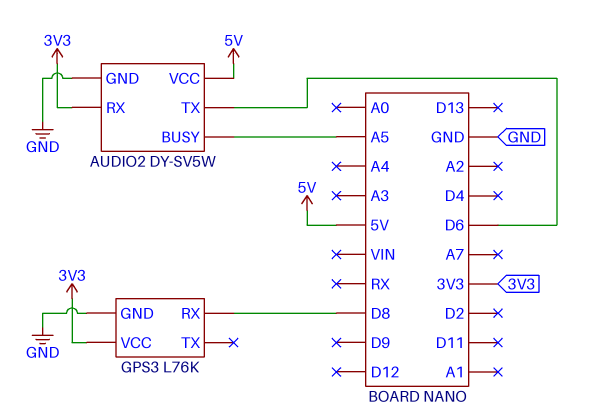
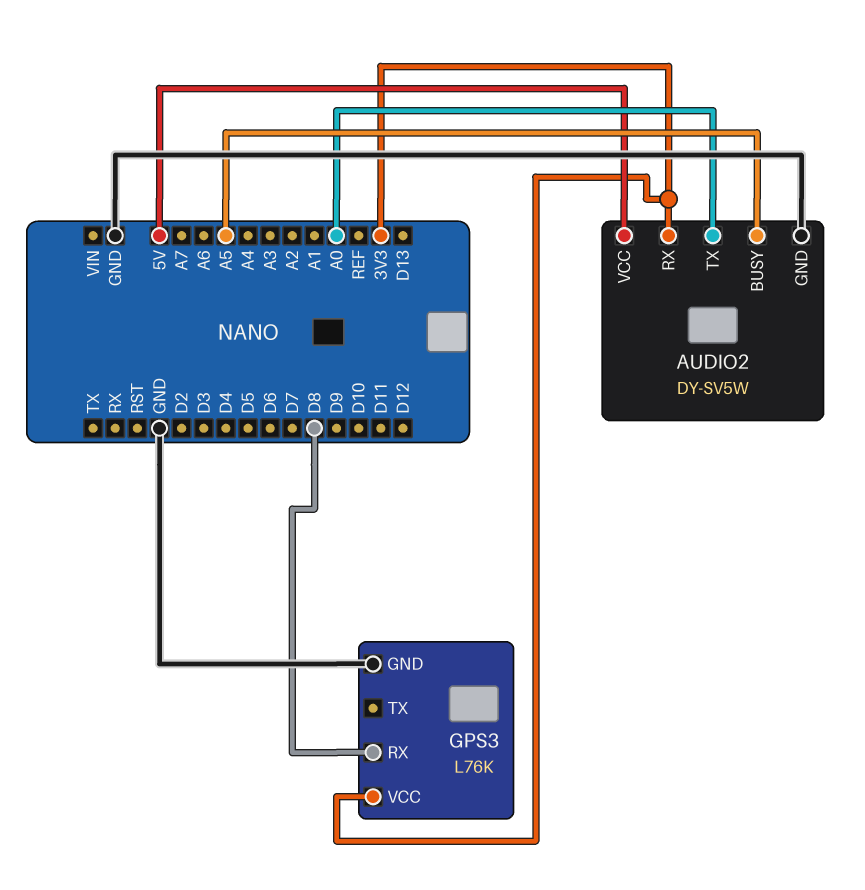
AUDIO2 pin TX: D6 -> A0

